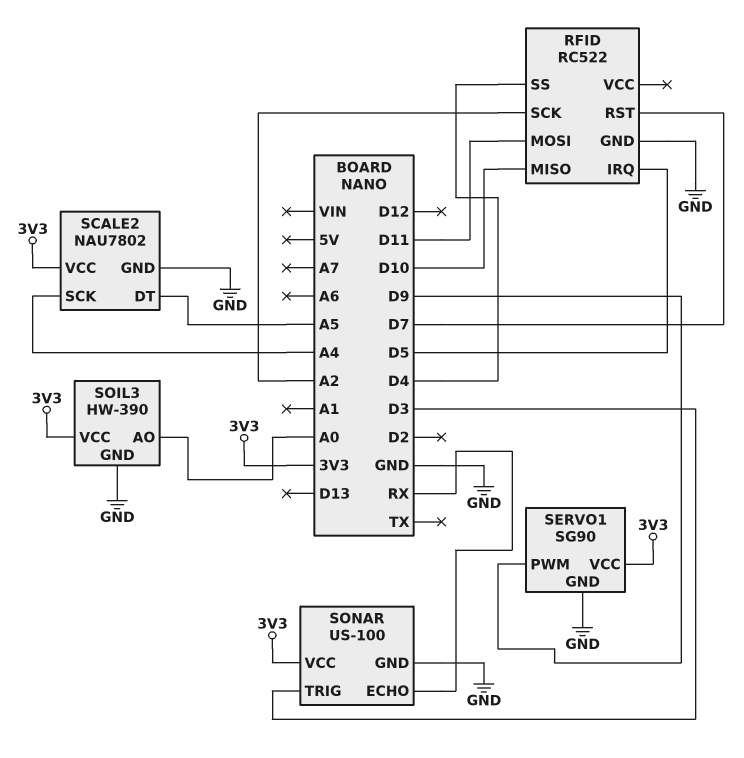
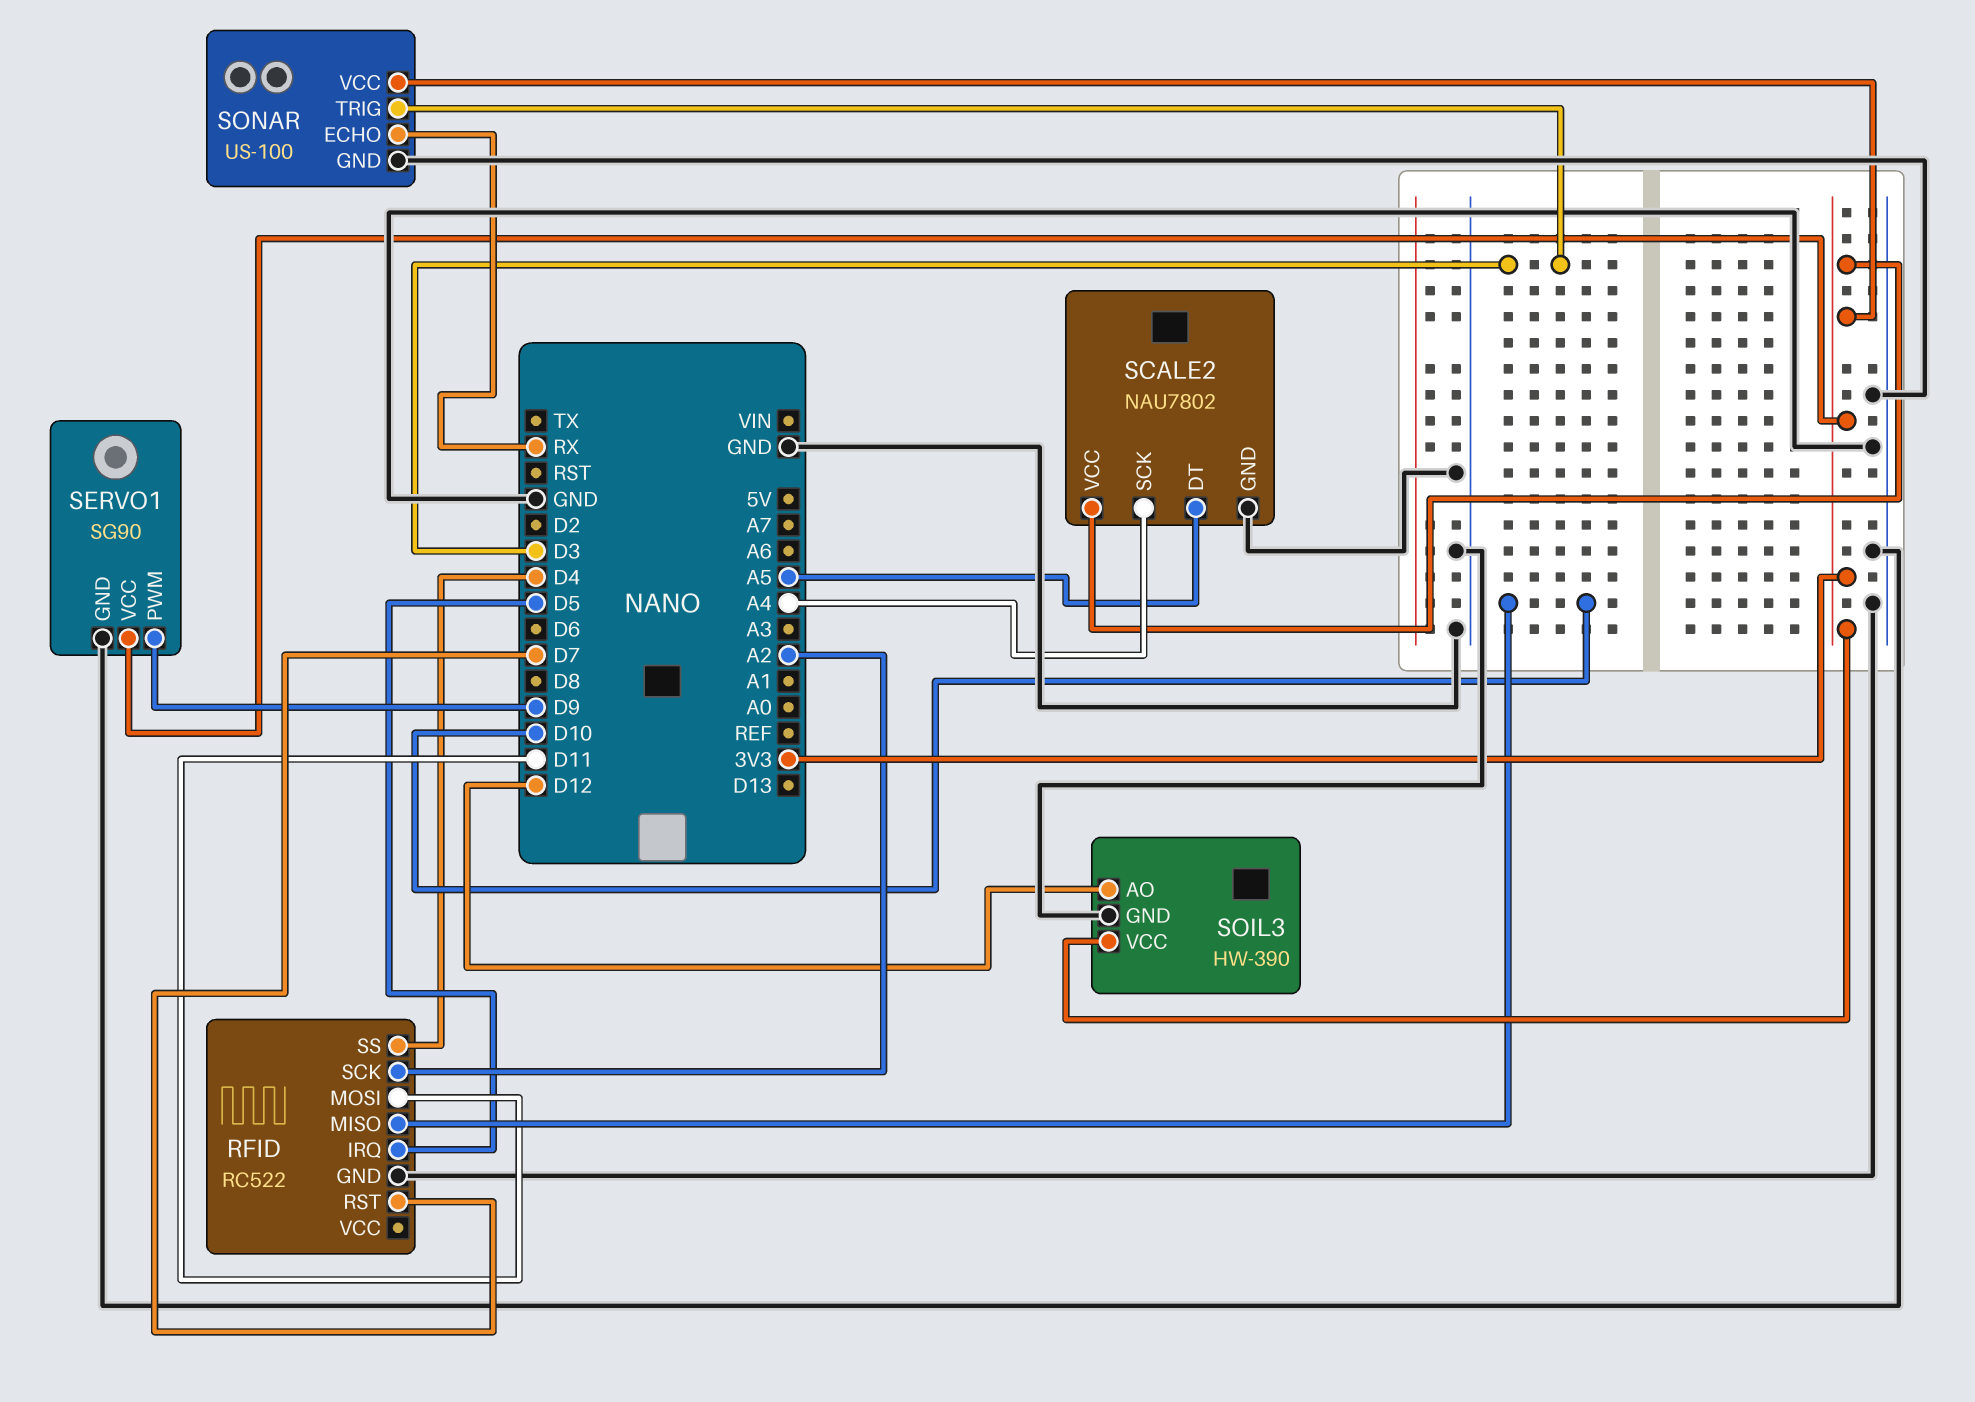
SOIL3 pin AO: A0 -> D12

